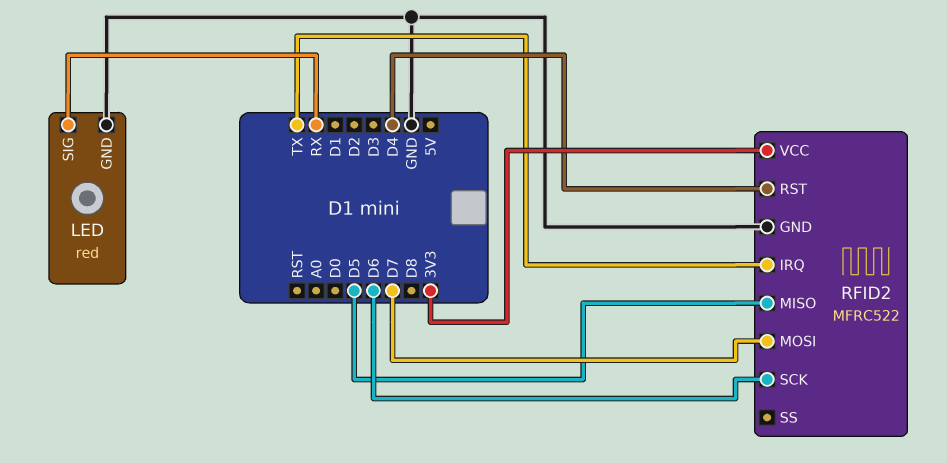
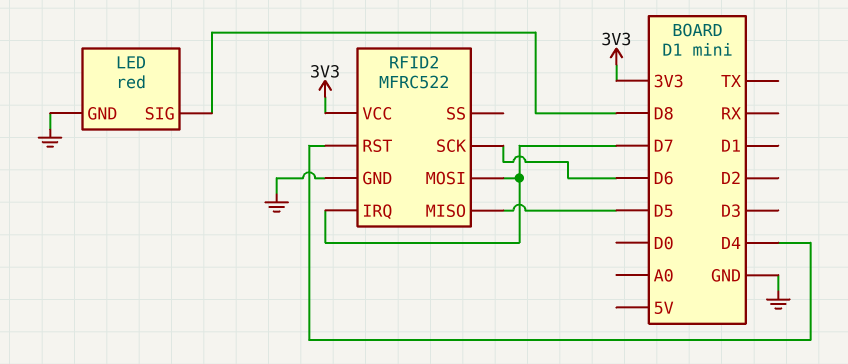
LED pin SIG: RX -> D8
RFID2 pin IRQ: TX -> D7

